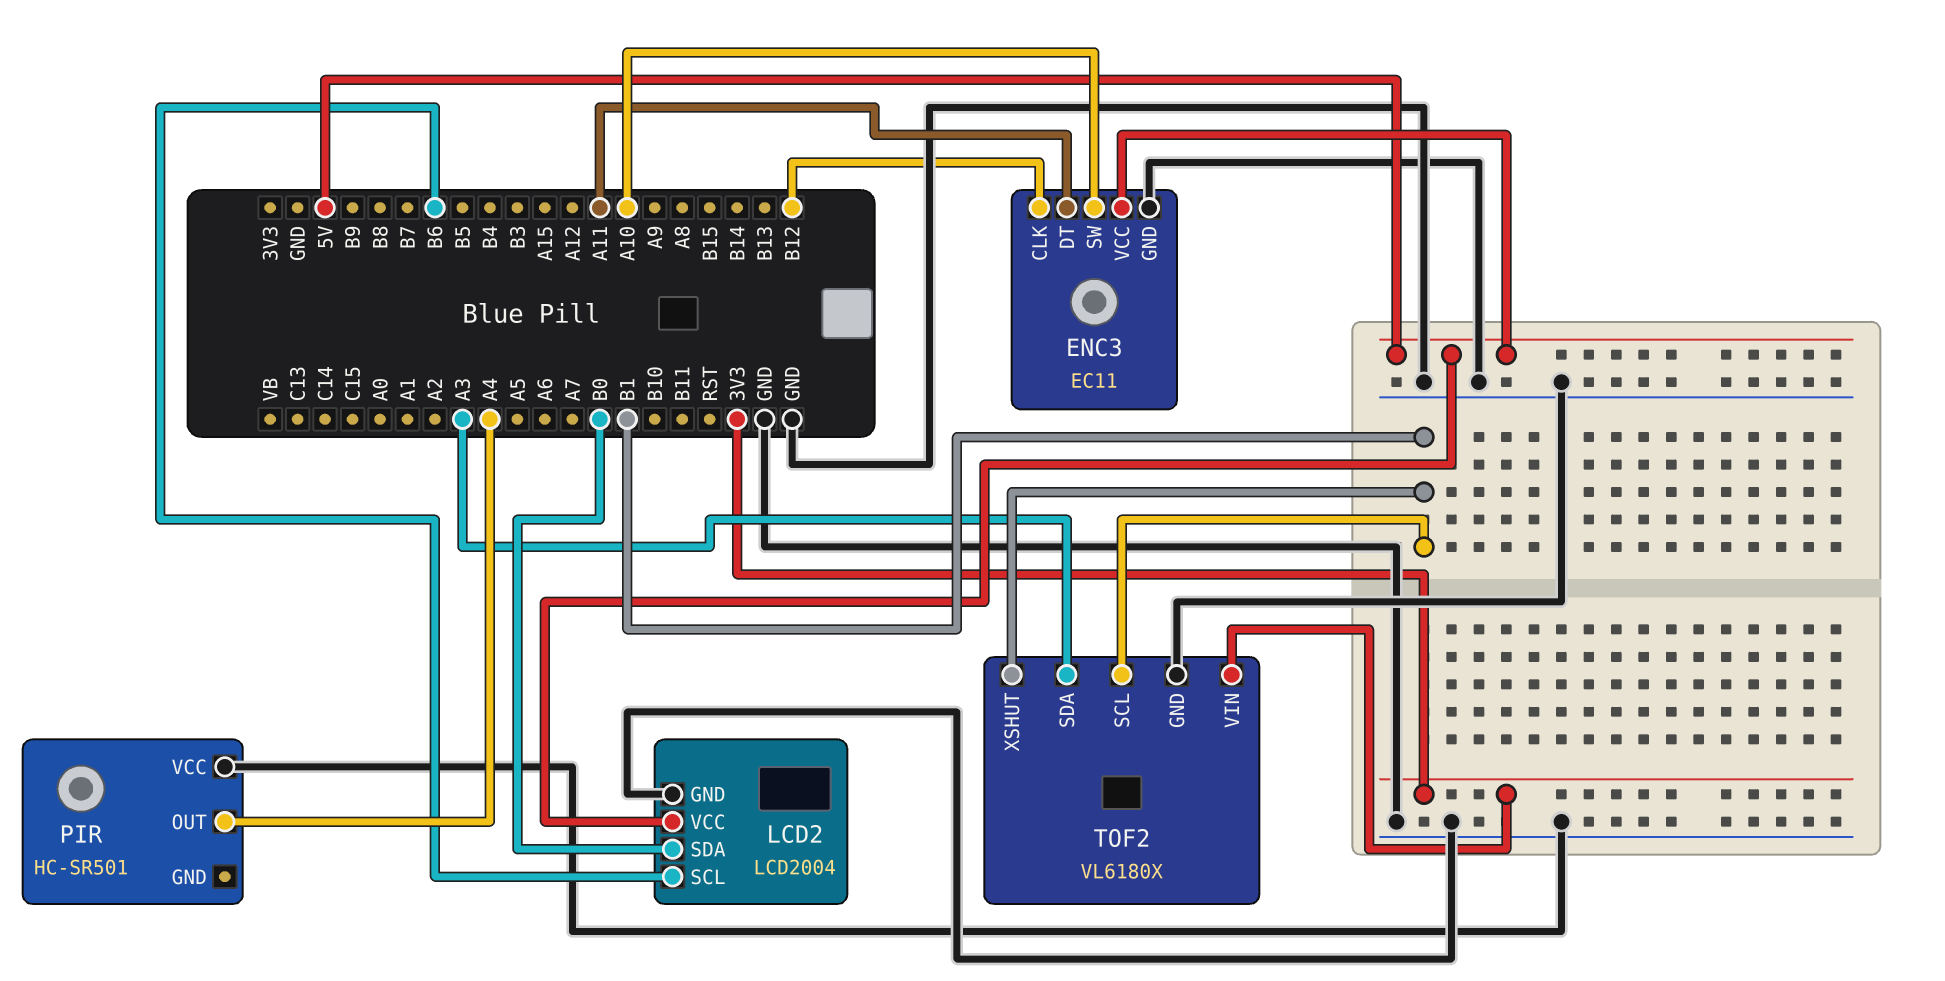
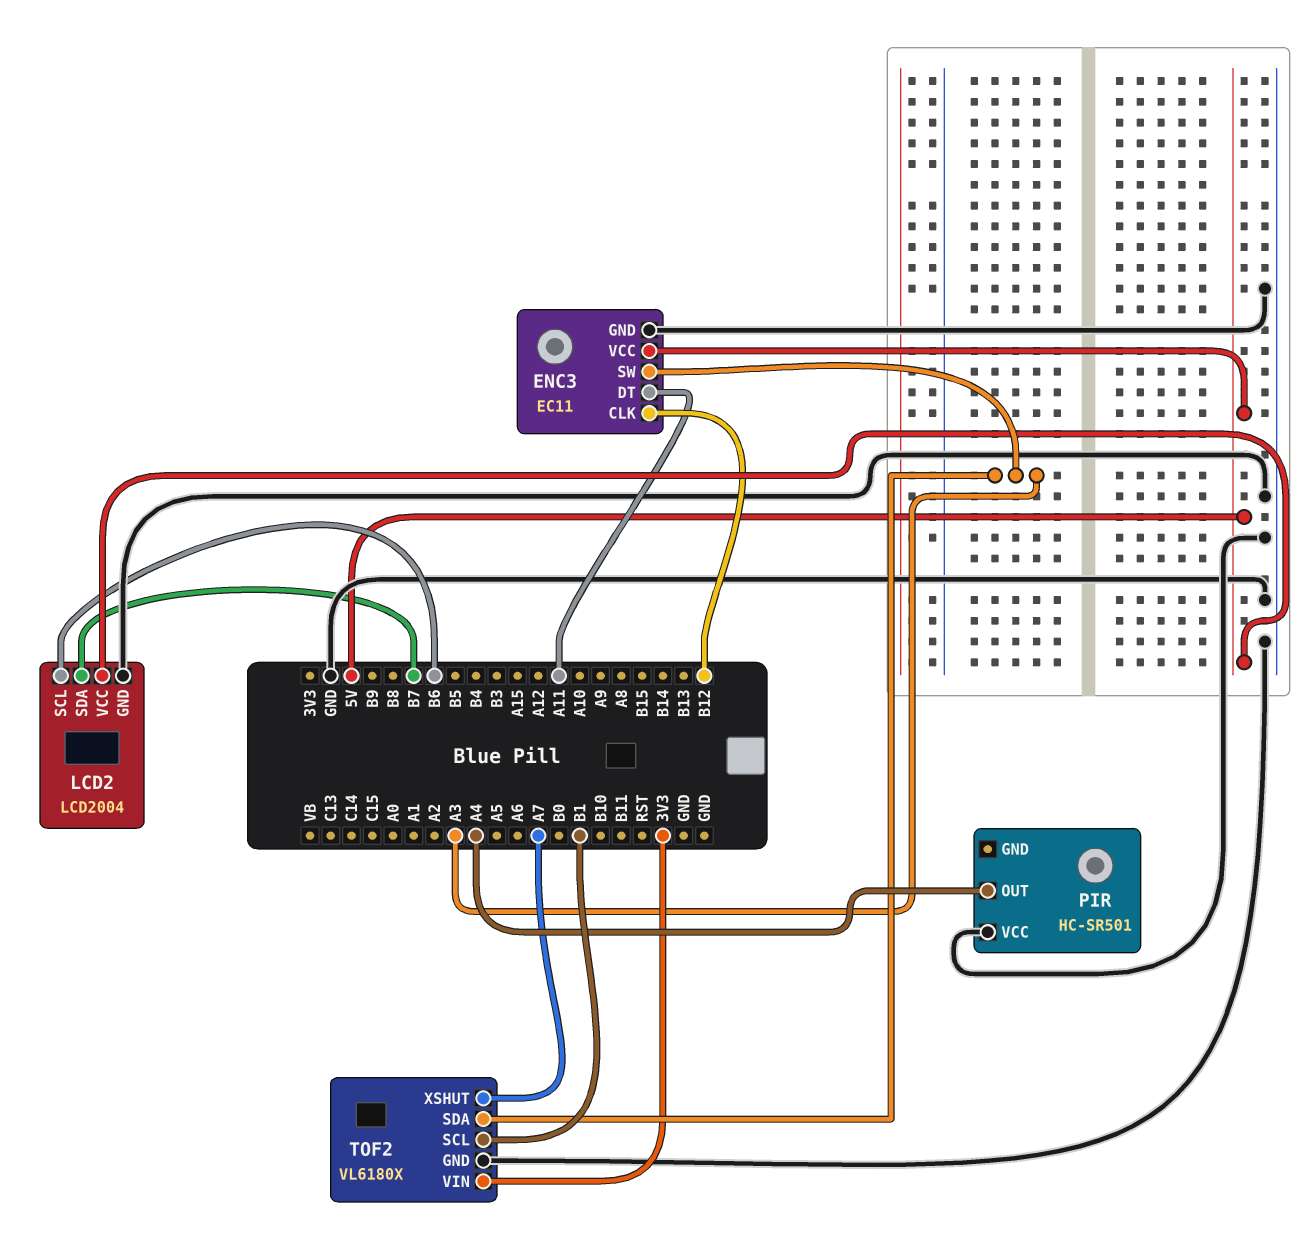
ENC3 pin SW: A10 -> A3
LCD2 pin SDA: B0 -> B7
TOF2 pin XSHUT: B1 -> A7

